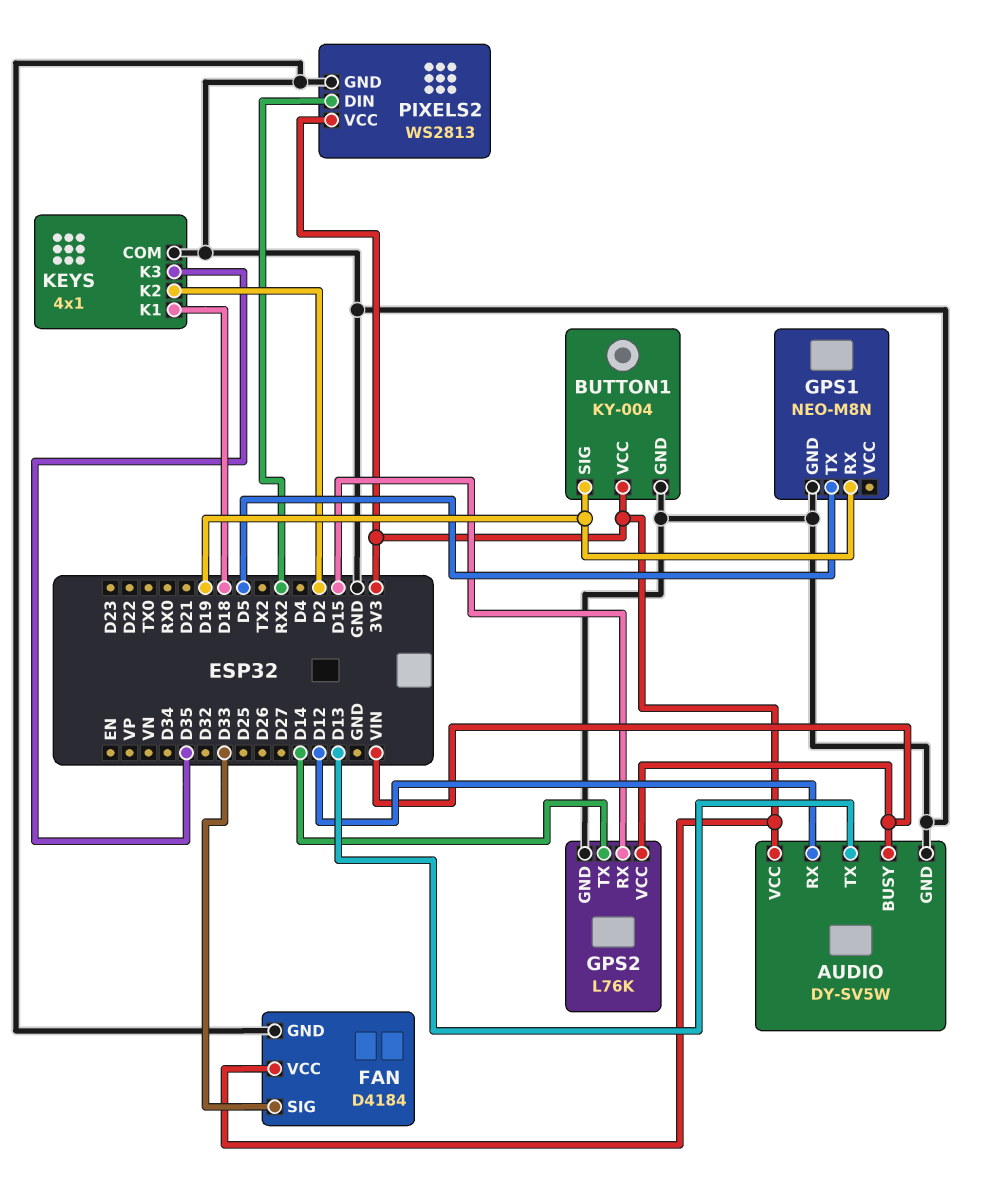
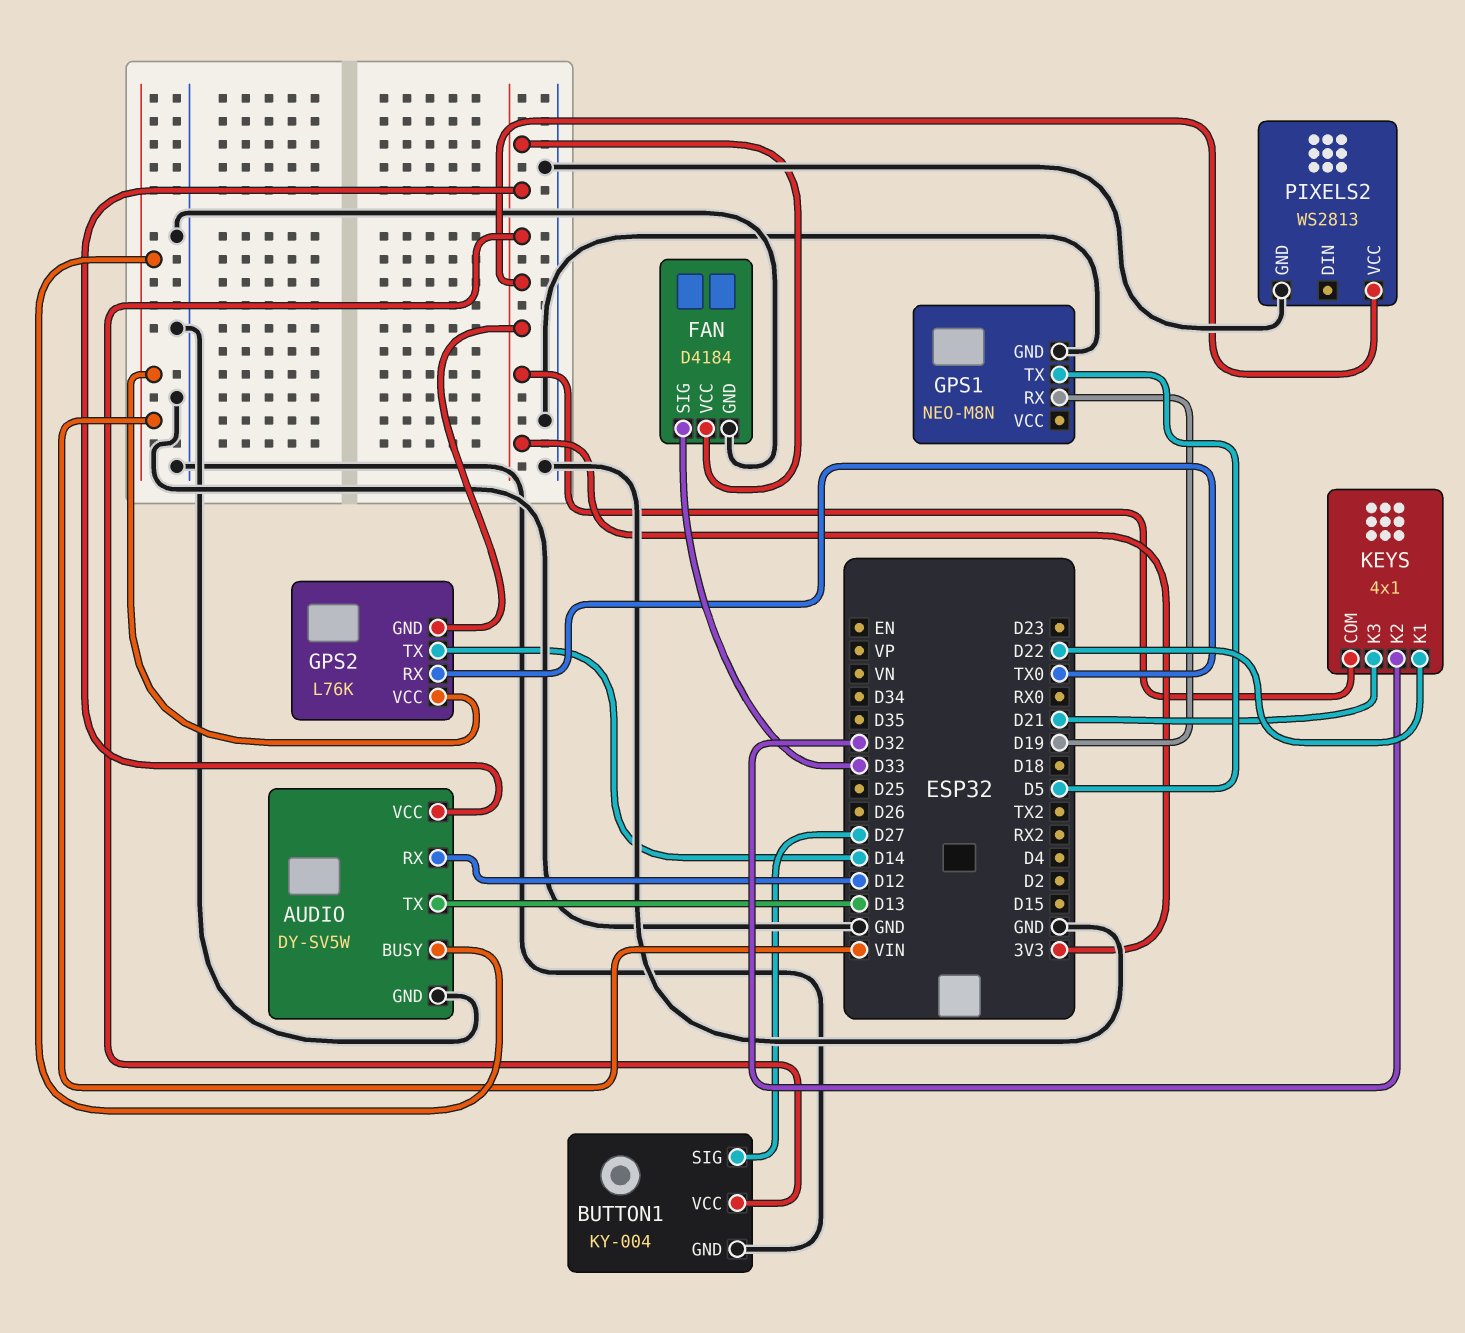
BUTTON1 pin SIG: D19 -> D27
GPS2 pin GND: GND -> 3V3
GPS2 pin RX: D15 -> TX0
KEYS pin COM: GND -> 3V3
KEYS pin K1: D18 -> D22
KEYS pin K2: D2 -> D32
KEYS pin K3: D35 -> D21
PIXELS2 pin DIN: RX2 -> none

